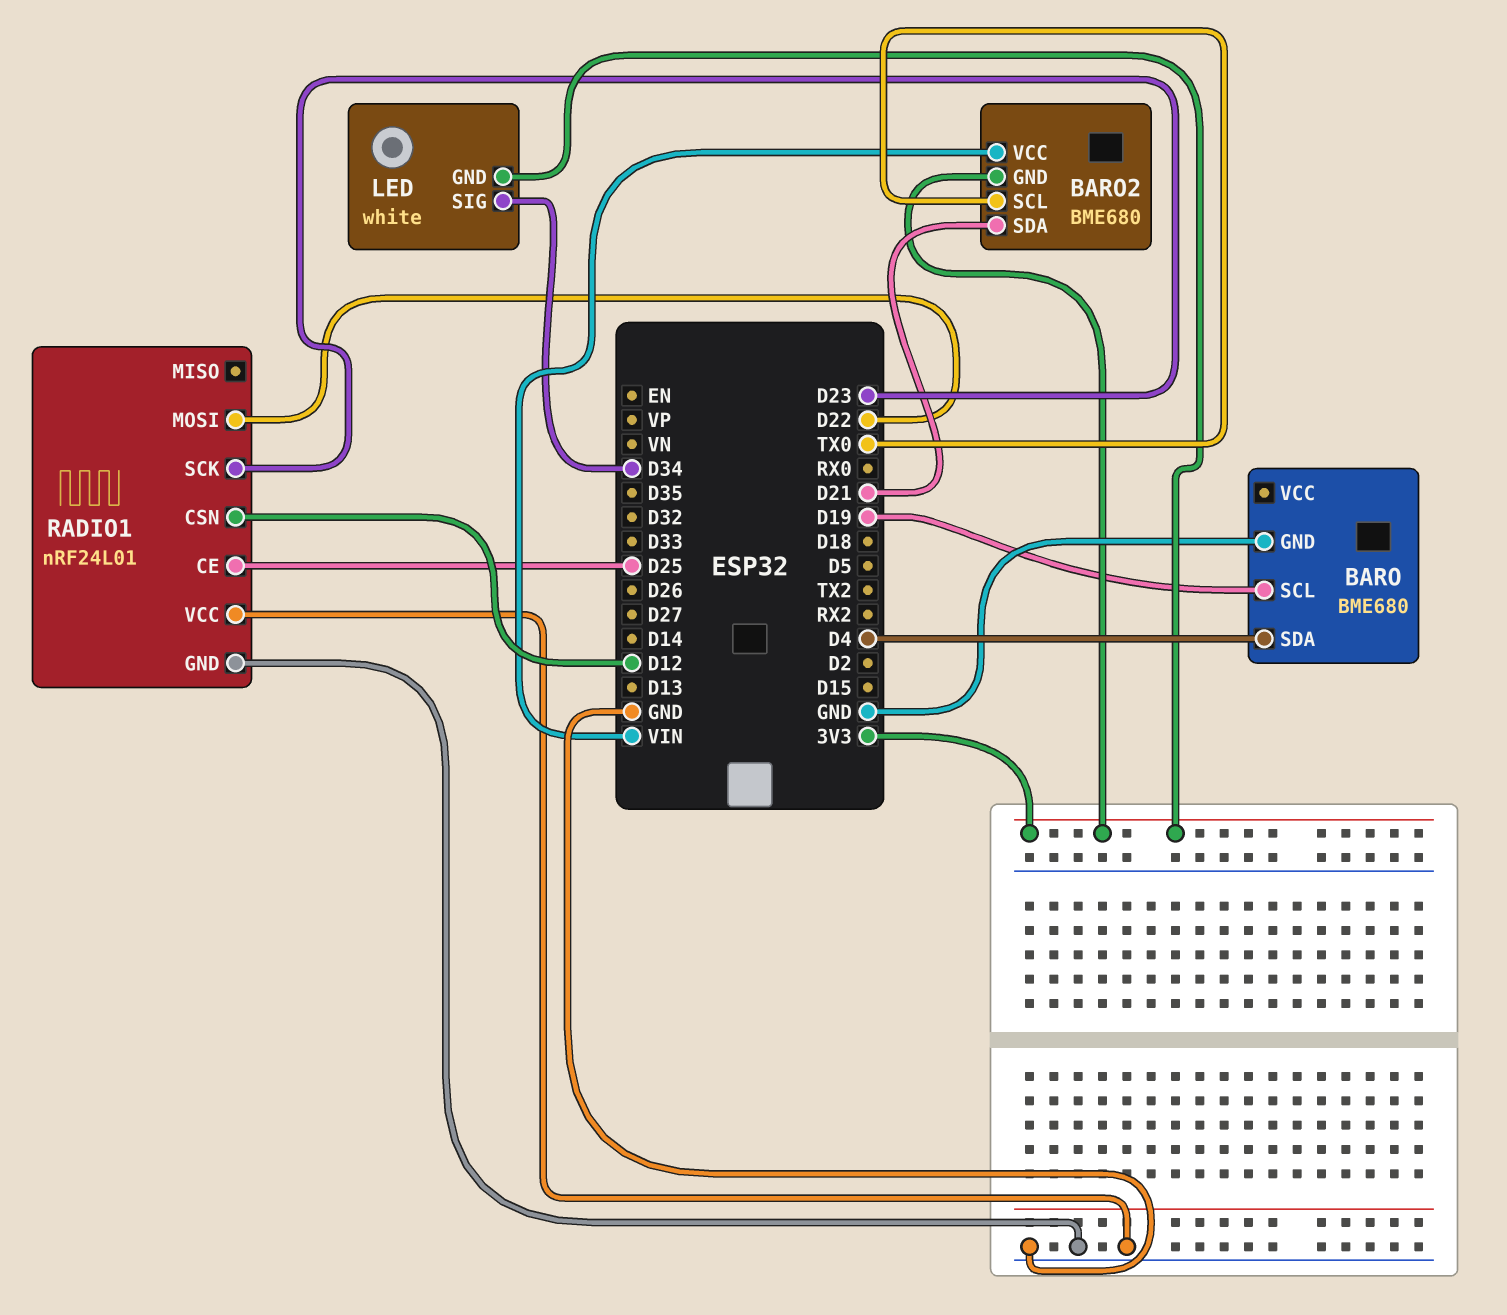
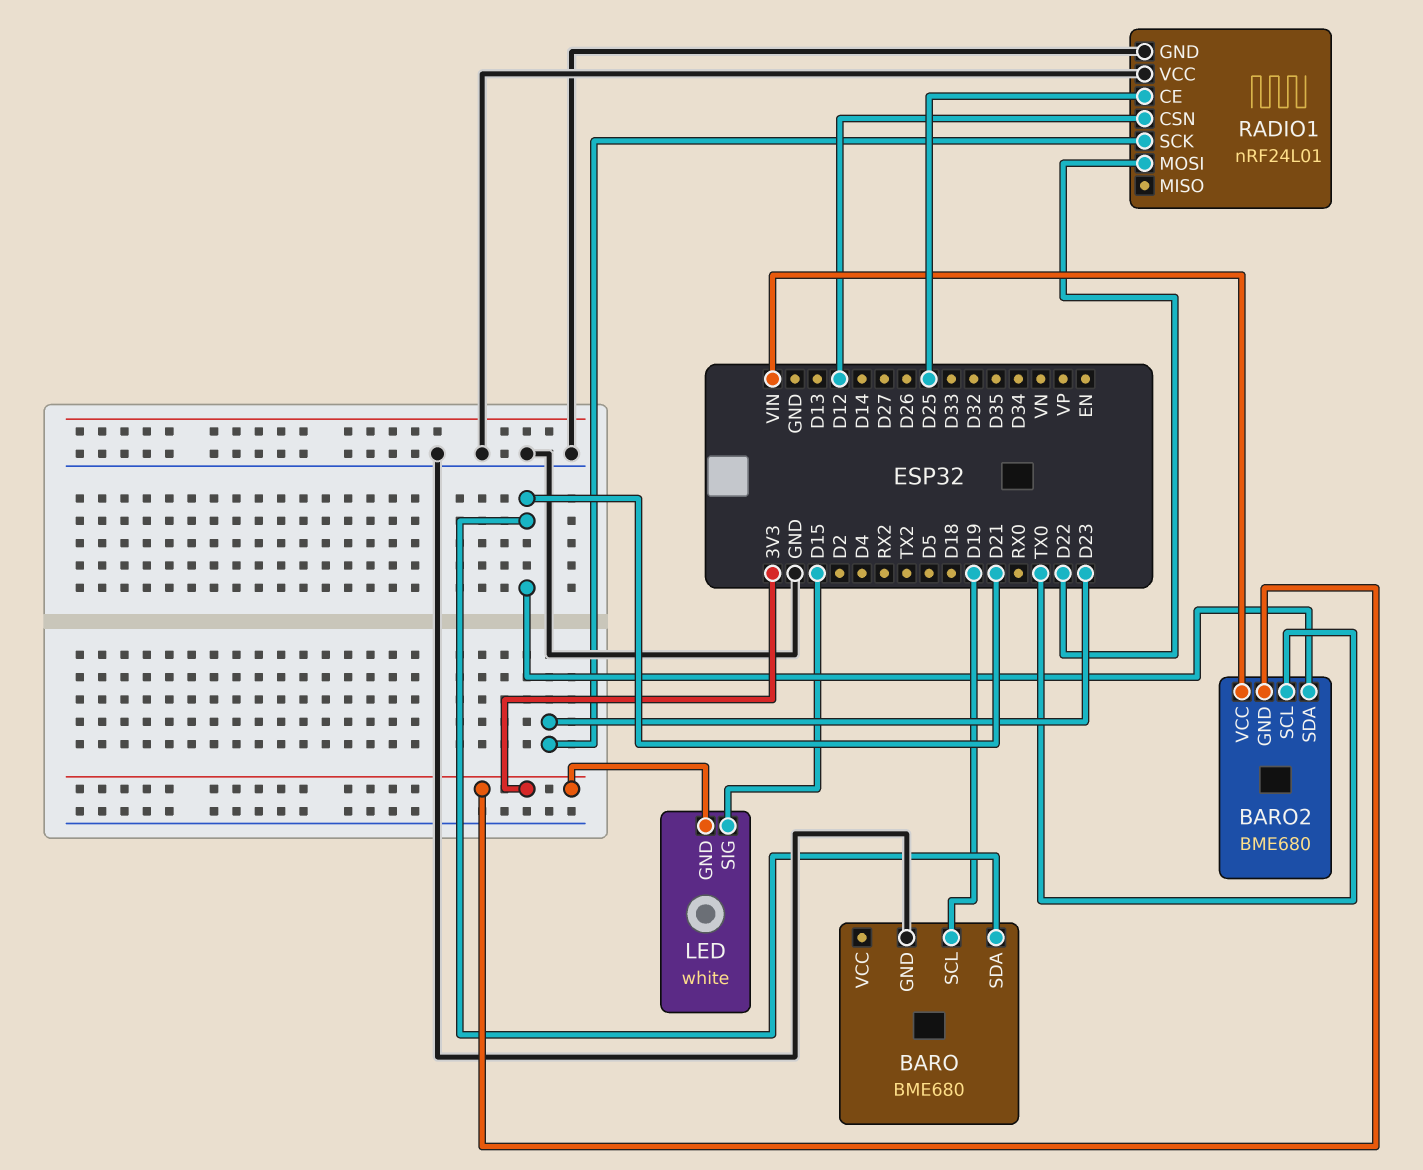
BARO pin SDA: D4 -> D21
LED pin SIG: D34 -> D15

